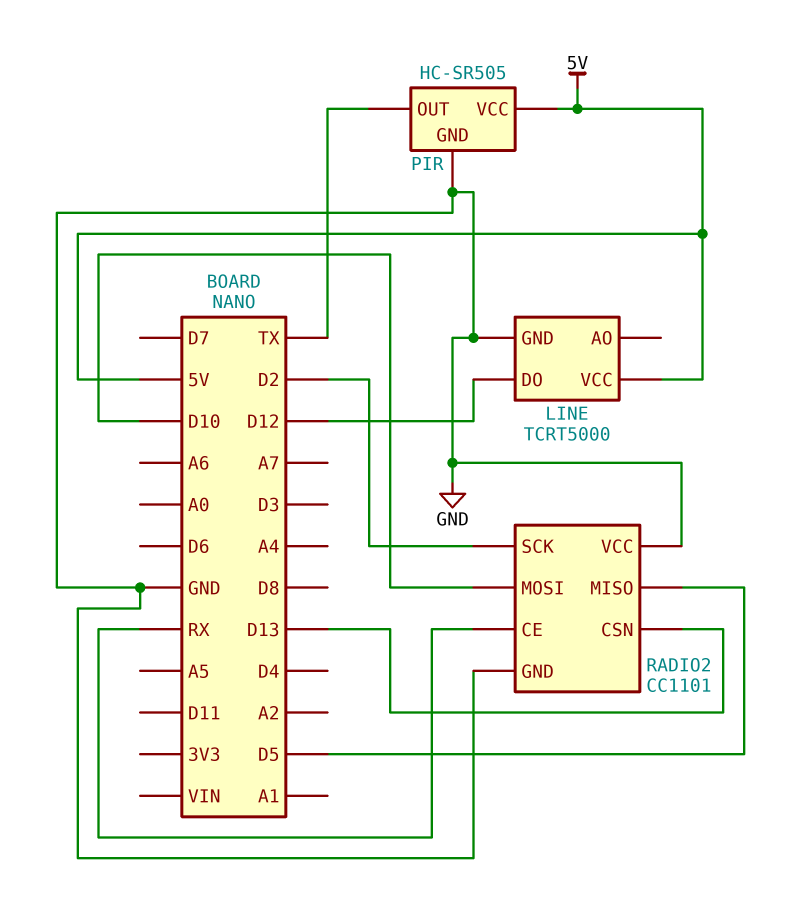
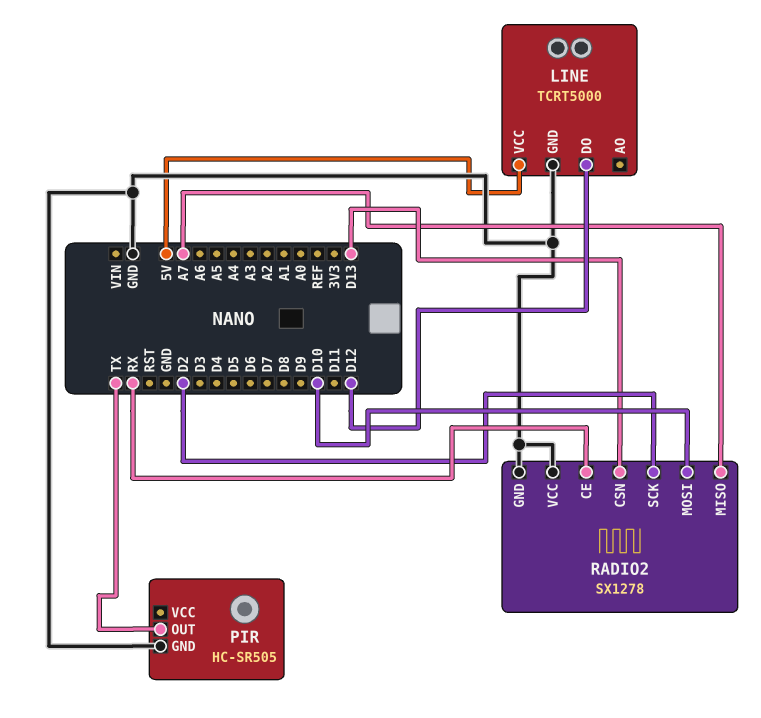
PIR pin VCC: 5V -> none
RADIO2: CC1101 -> SX1278
RADIO2 pin MISO: D5 -> A7

